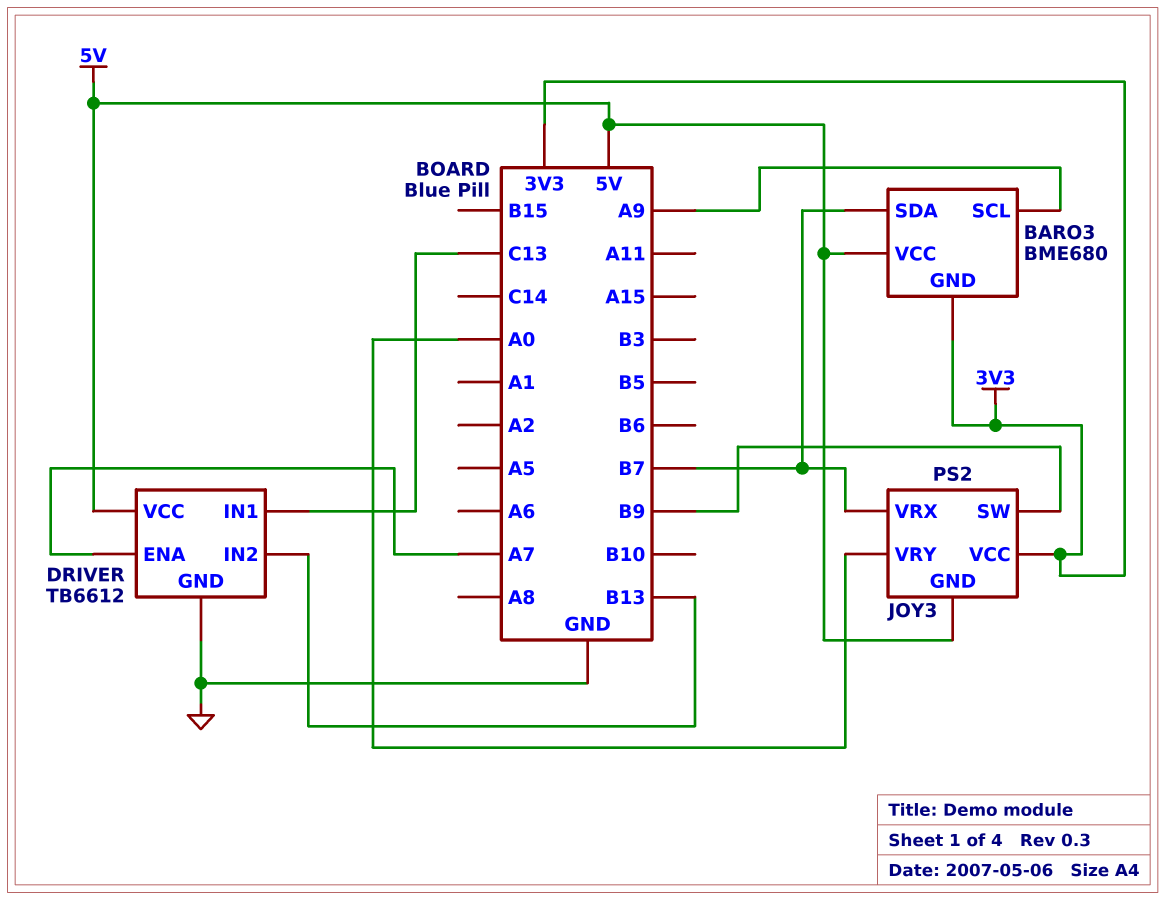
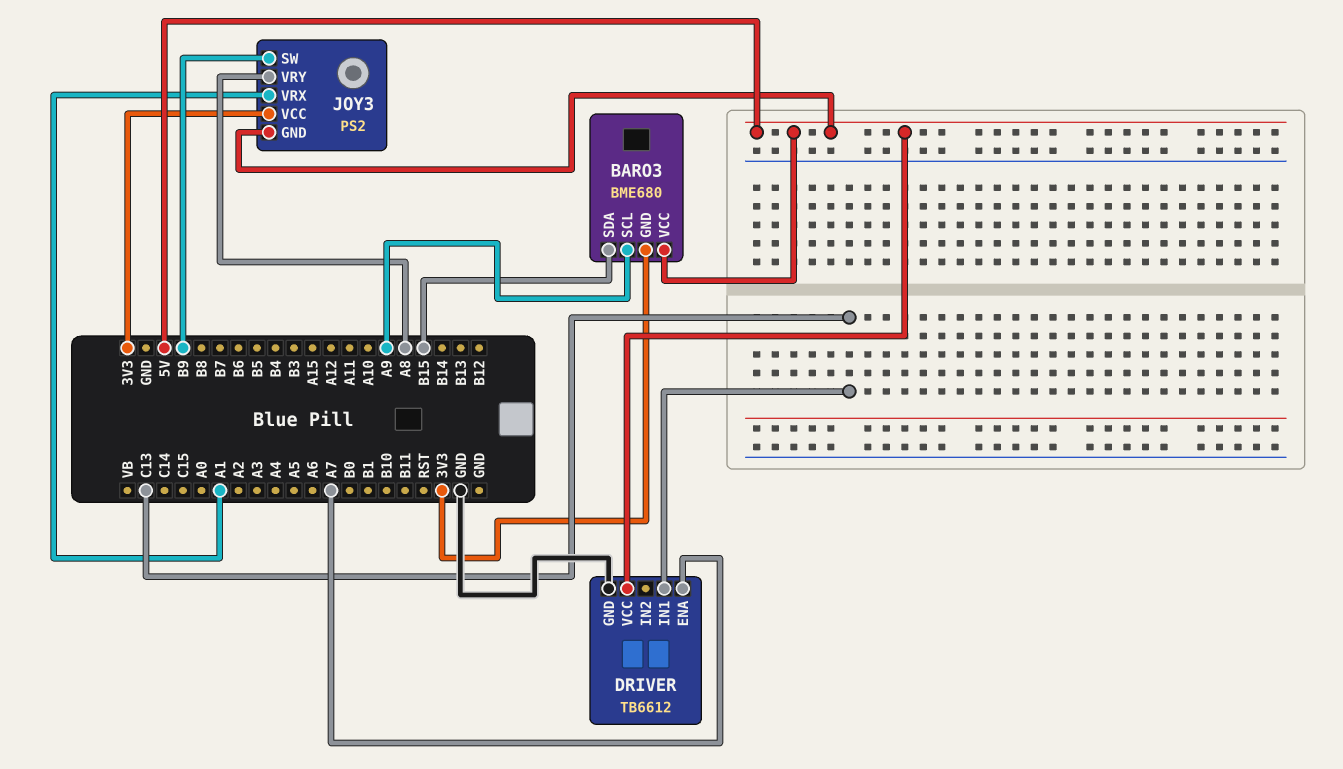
BARO3 pin SDA: B7 -> B15
DRIVER pin IN2: B13 -> none
JOY3 pin VRX: B7 -> A1
JOY3 pin VRY: A0 -> A8

